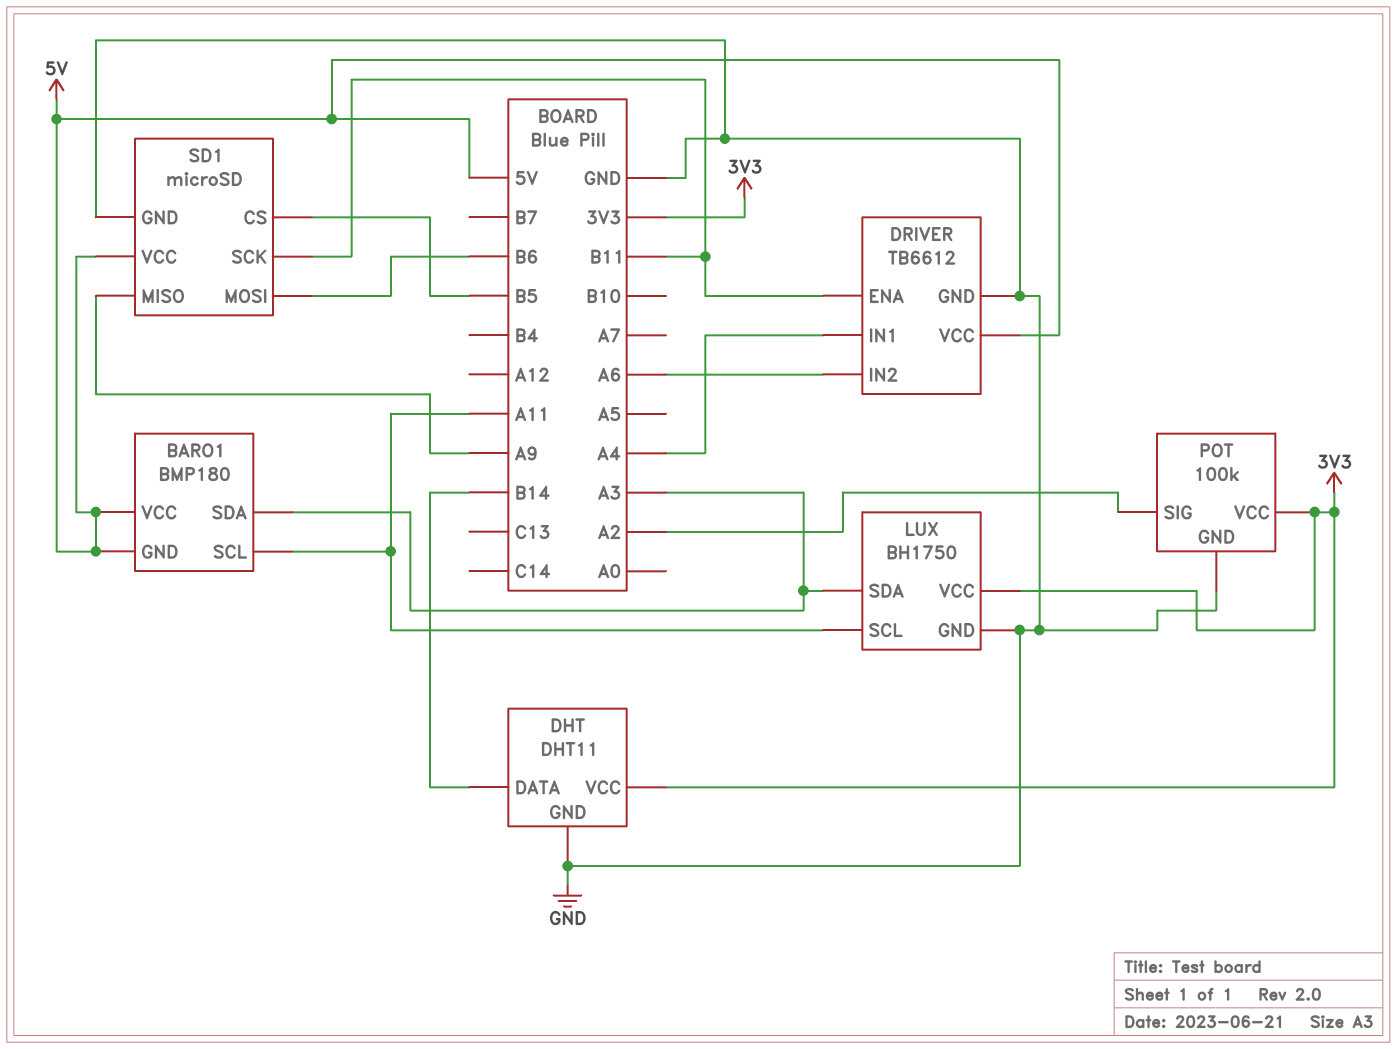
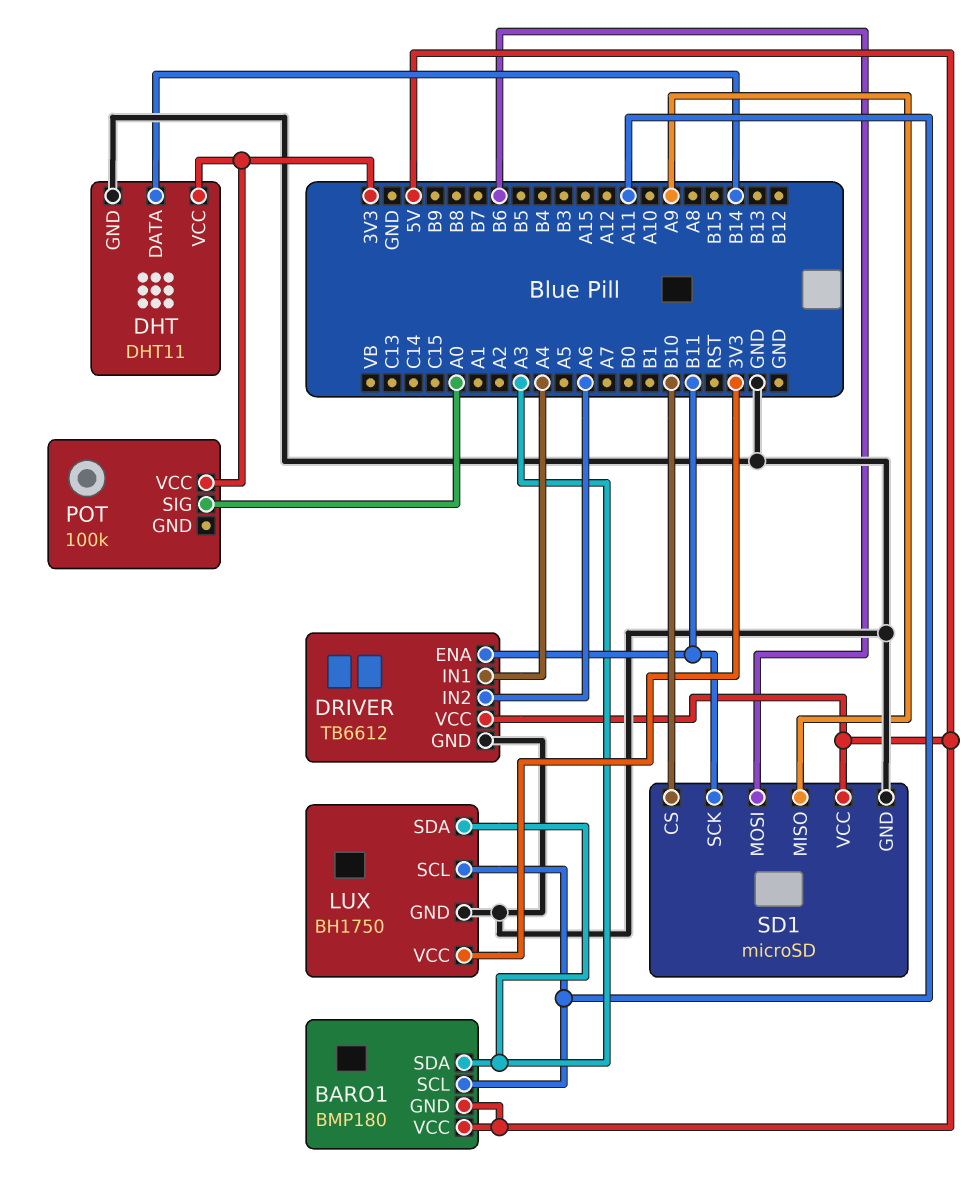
POT pin GND: GND -> none
POT pin SIG: A2 -> A0
SD1 pin CS: B5 -> B10

